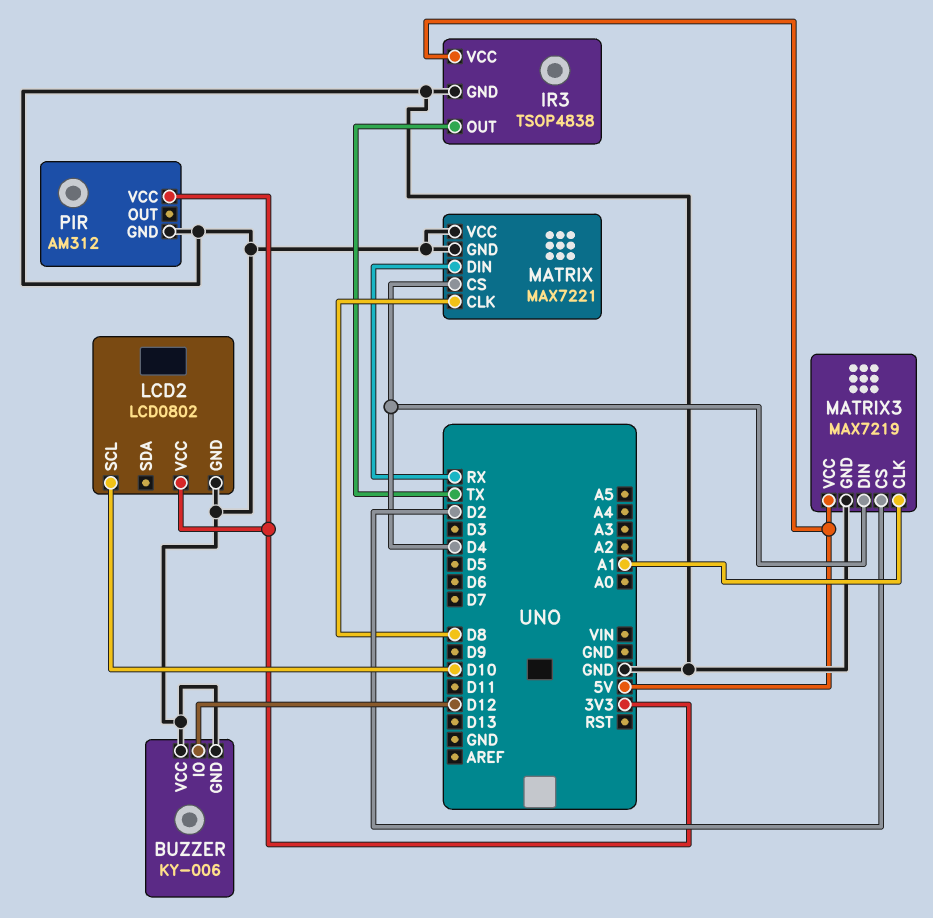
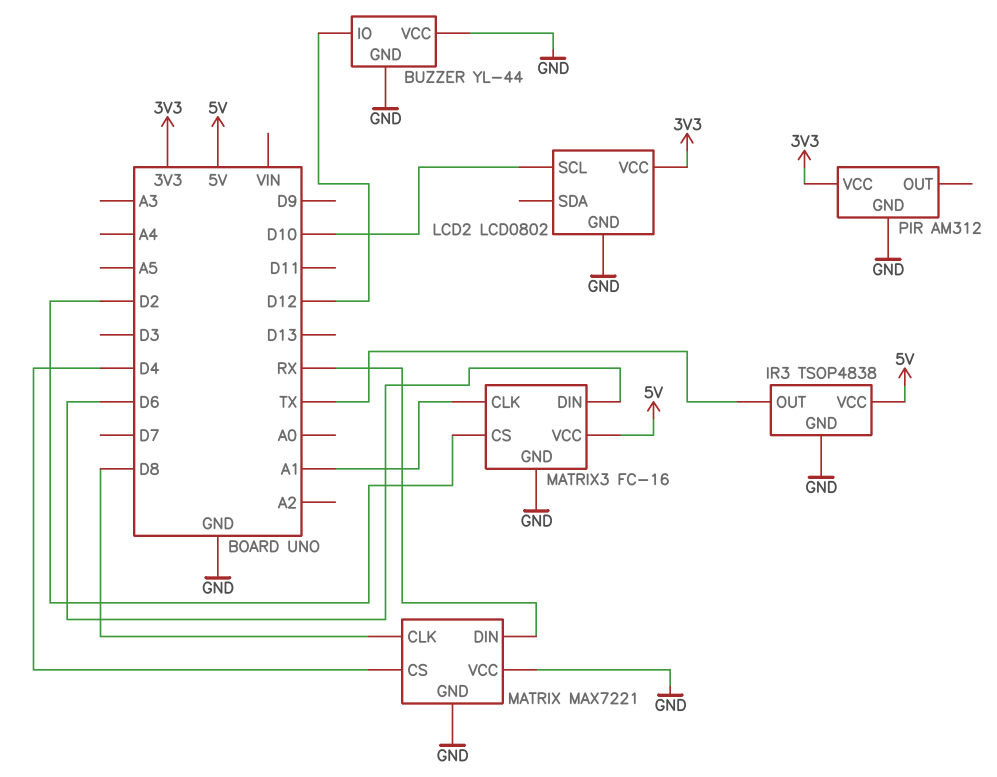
BUZZER: KY-006 -> YL-44
MATRIX3: MAX7219 -> FC-16
MATRIX3 pin DIN: D4 -> D6

